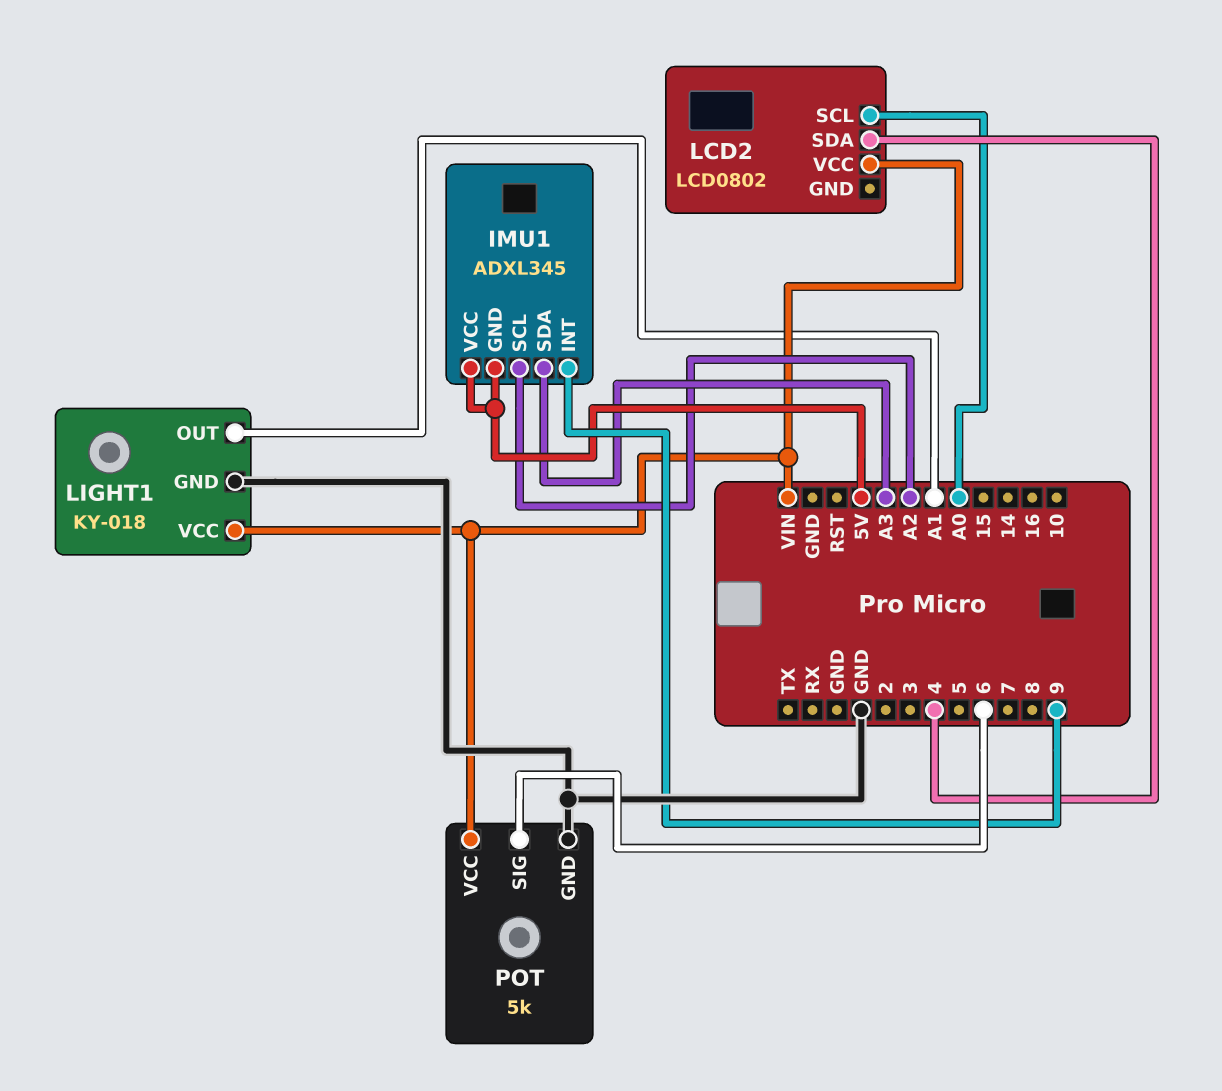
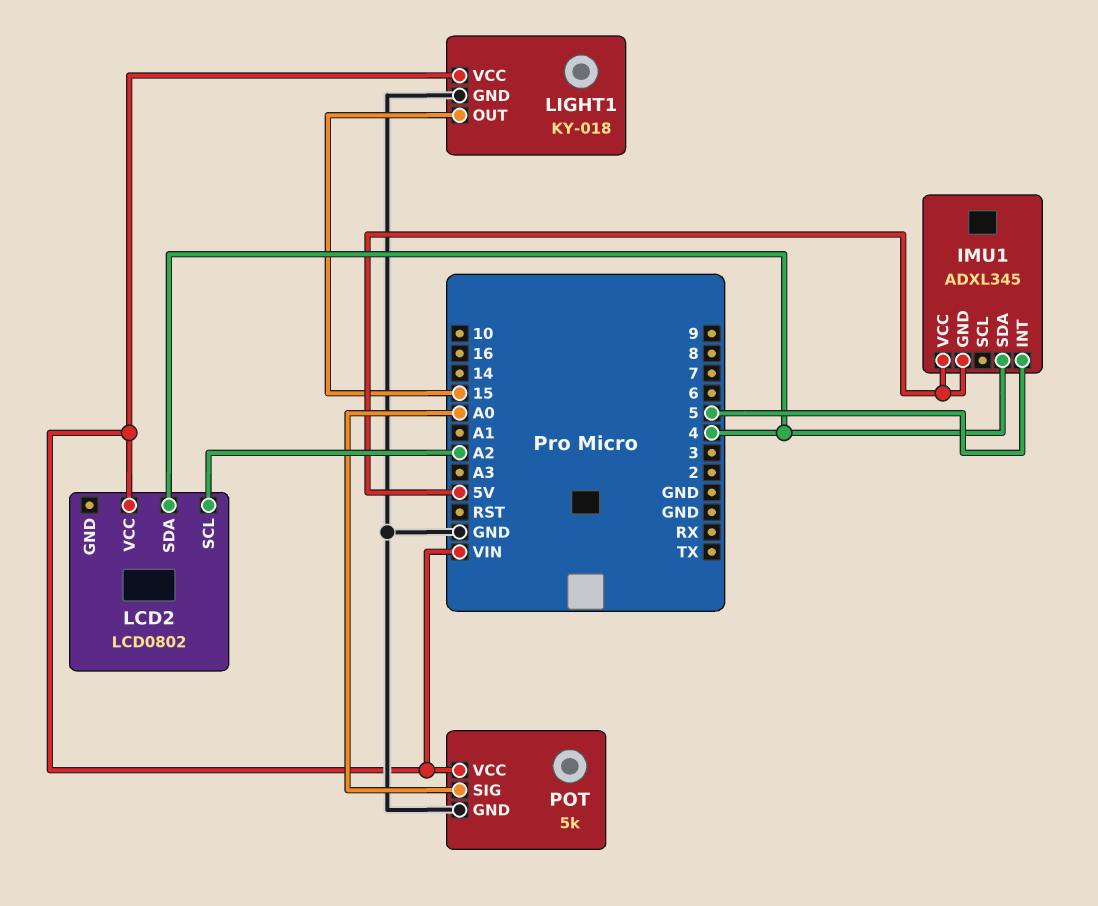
IMU1 pin INT: 9 -> 5
IMU1 pin SCL: A2 -> none
IMU1 pin SDA: A3 -> 4
LCD2 pin SCL: A0 -> A2
LIGHT1 pin OUT: A1 -> 15
POT pin SIG: 6 -> A0

